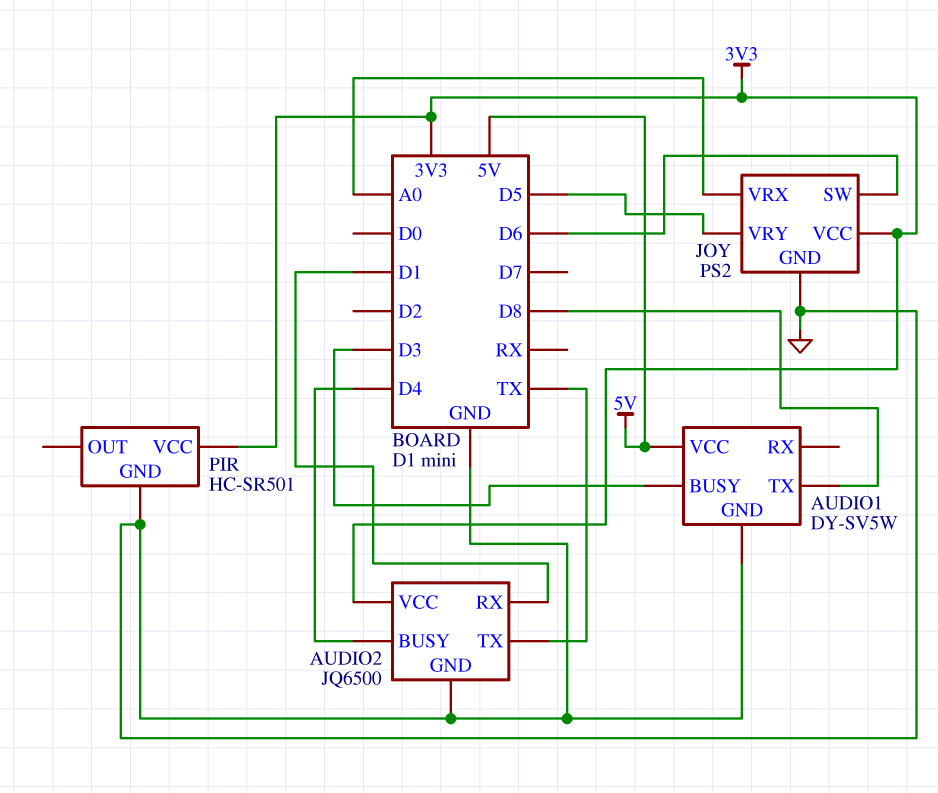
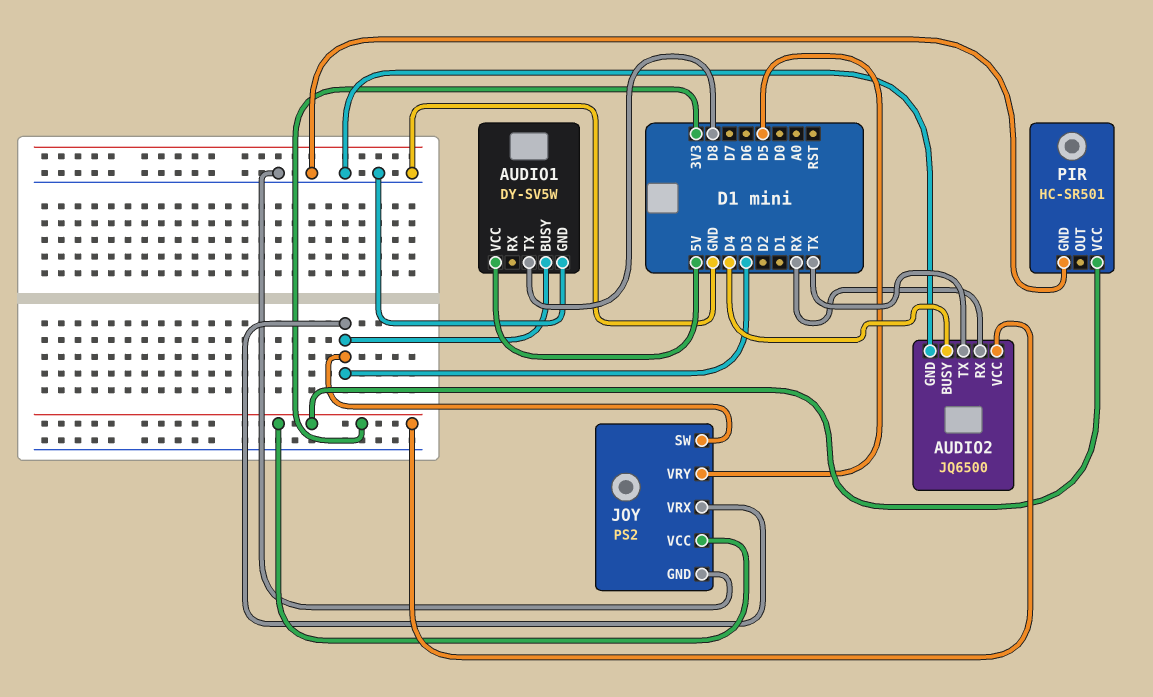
AUDIO2 pin RX: D1 -> RX
JOY pin SW: D6 -> D3
JOY pin VRX: A0 -> D3

